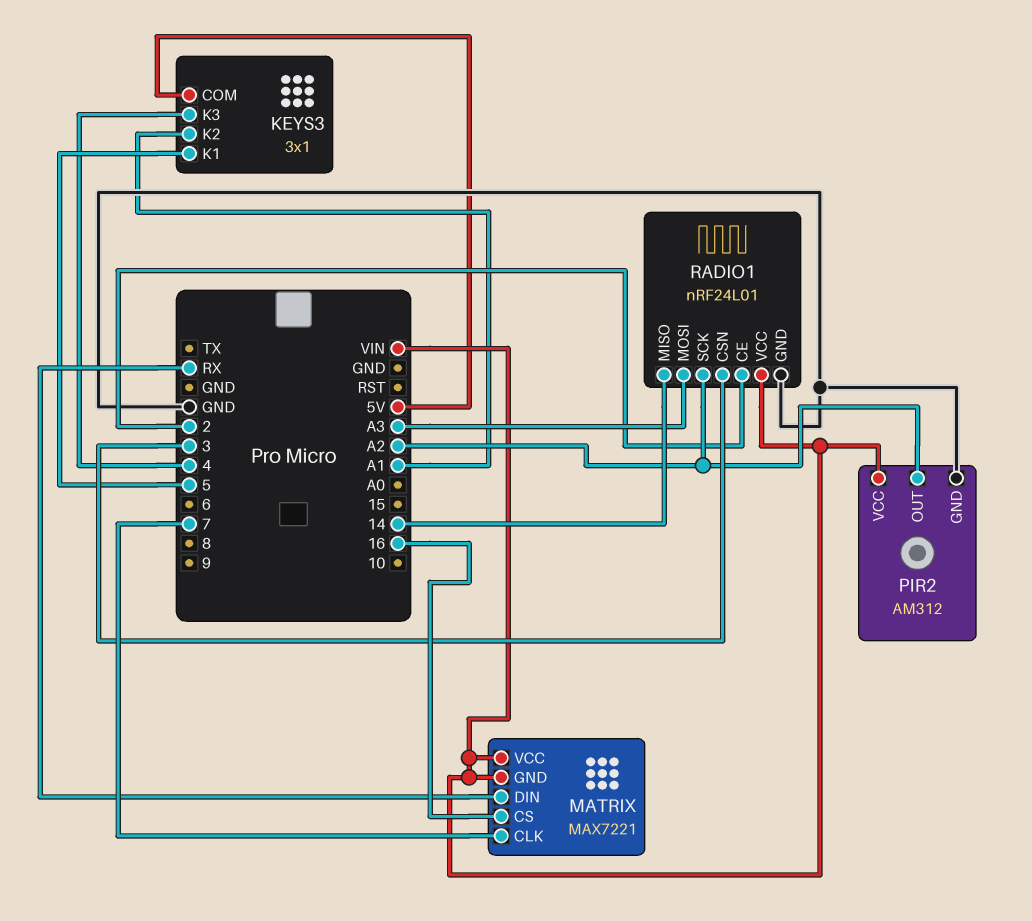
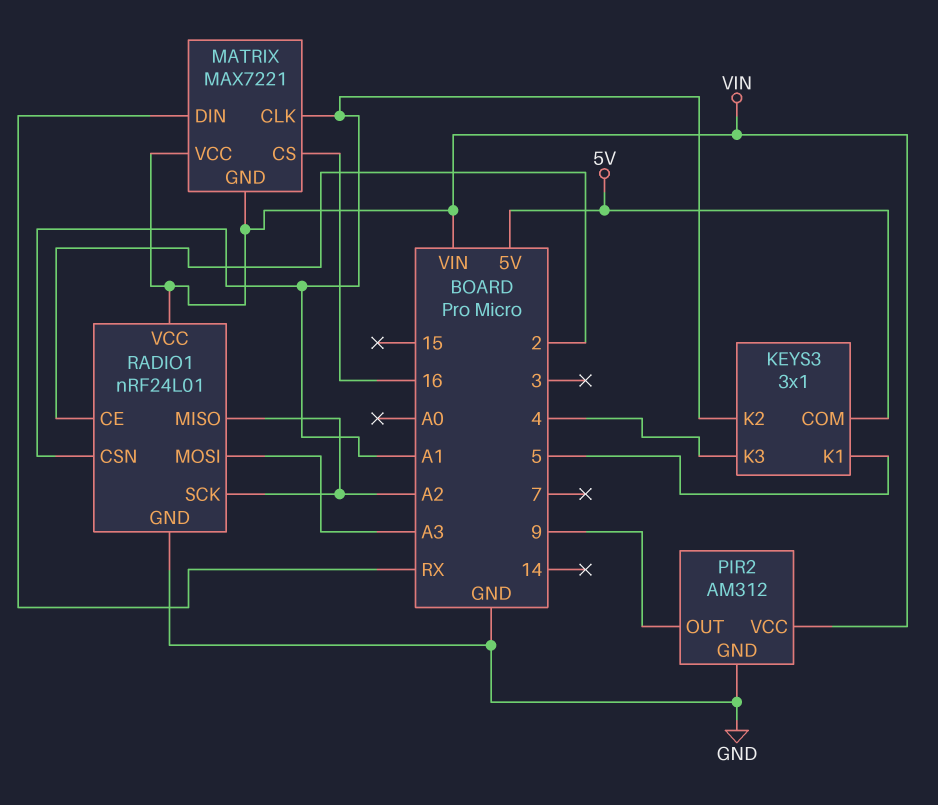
MATRIX pin CLK: 7 -> A1
PIR2 pin OUT: A2 -> 9
RADIO1 pin CSN: 3 -> A1
RADIO1 pin MISO: 14 -> A2

